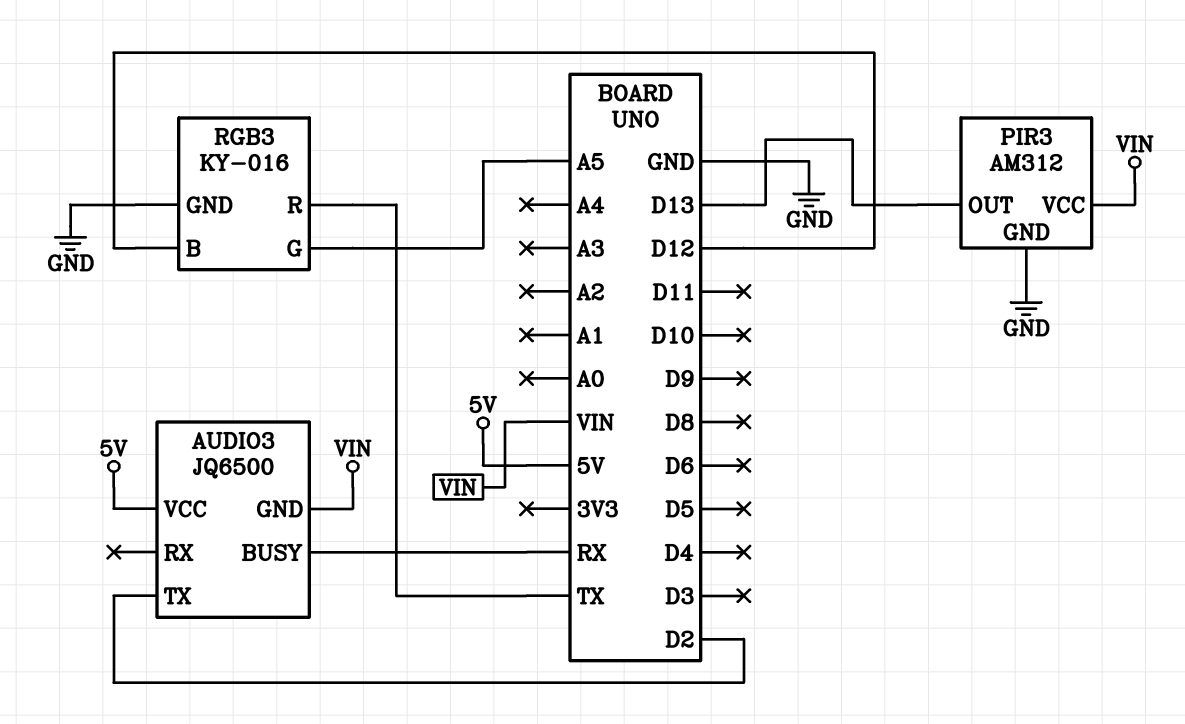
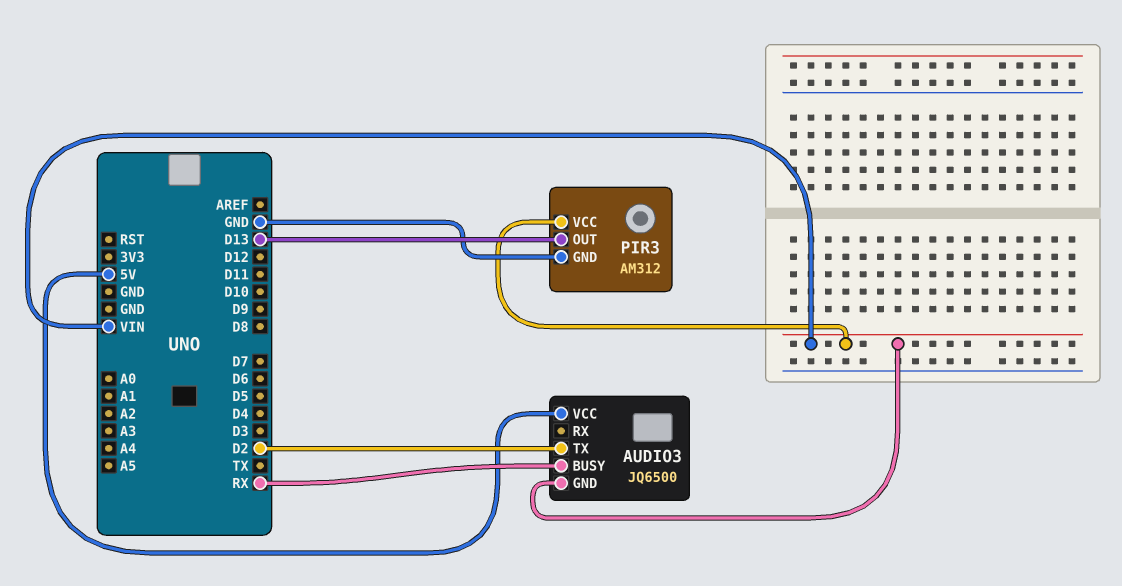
RGB3: KY-016 -> none
RGB3 pin B: D12 -> none
RGB3 pin G: A5 -> none
RGB3 pin GND: GND -> none
RGB3 pin R: TX -> none

